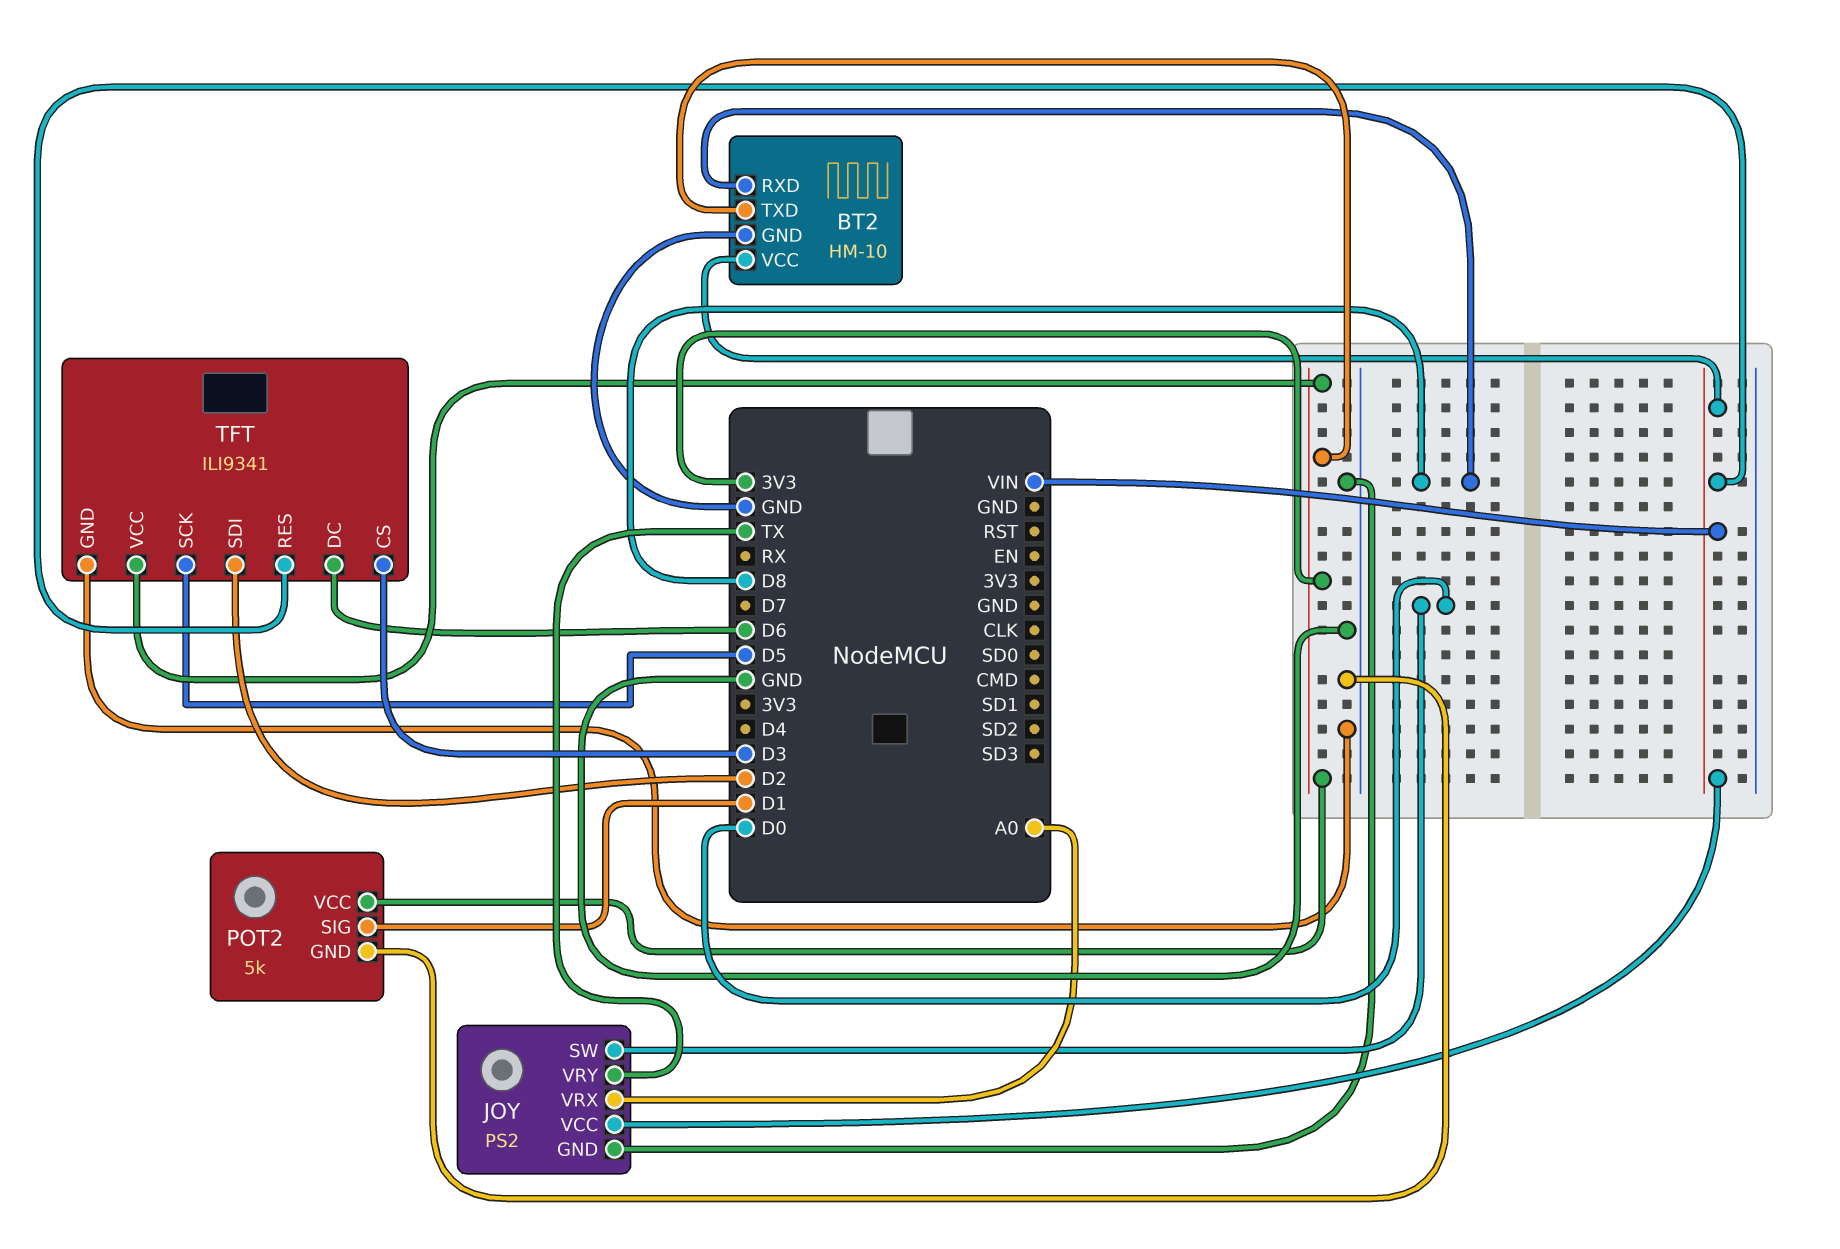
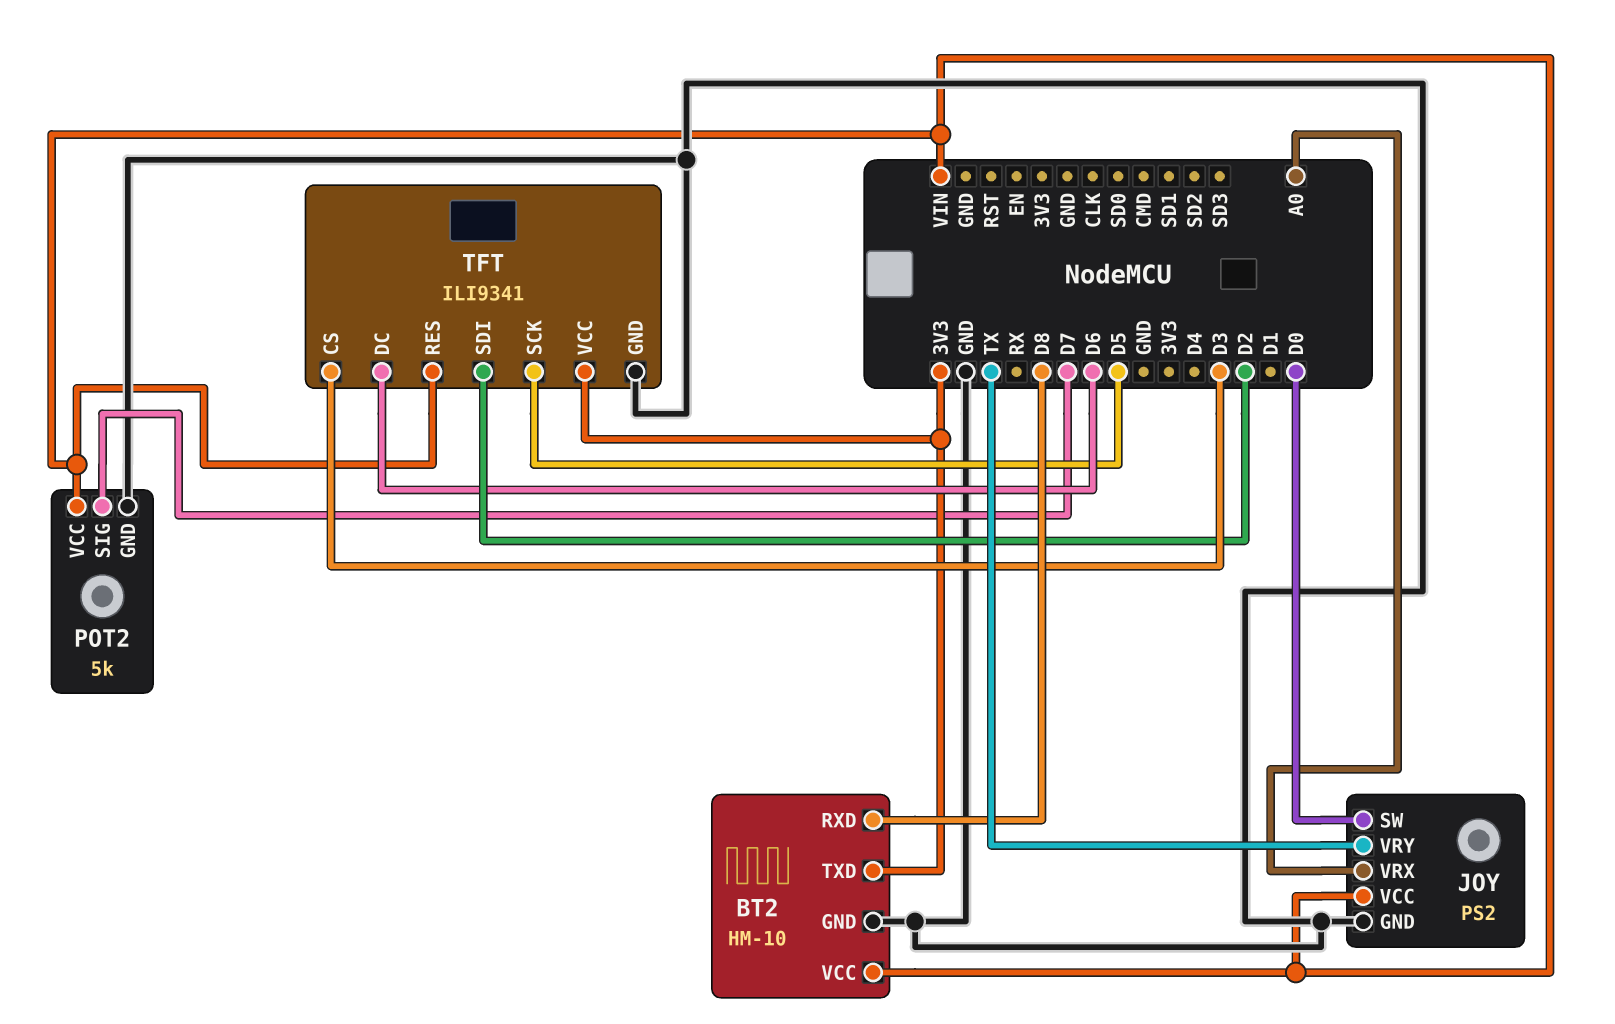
POT2 pin SIG: D1 -> D7
POT2 pin VCC: 3V3 -> VIN

